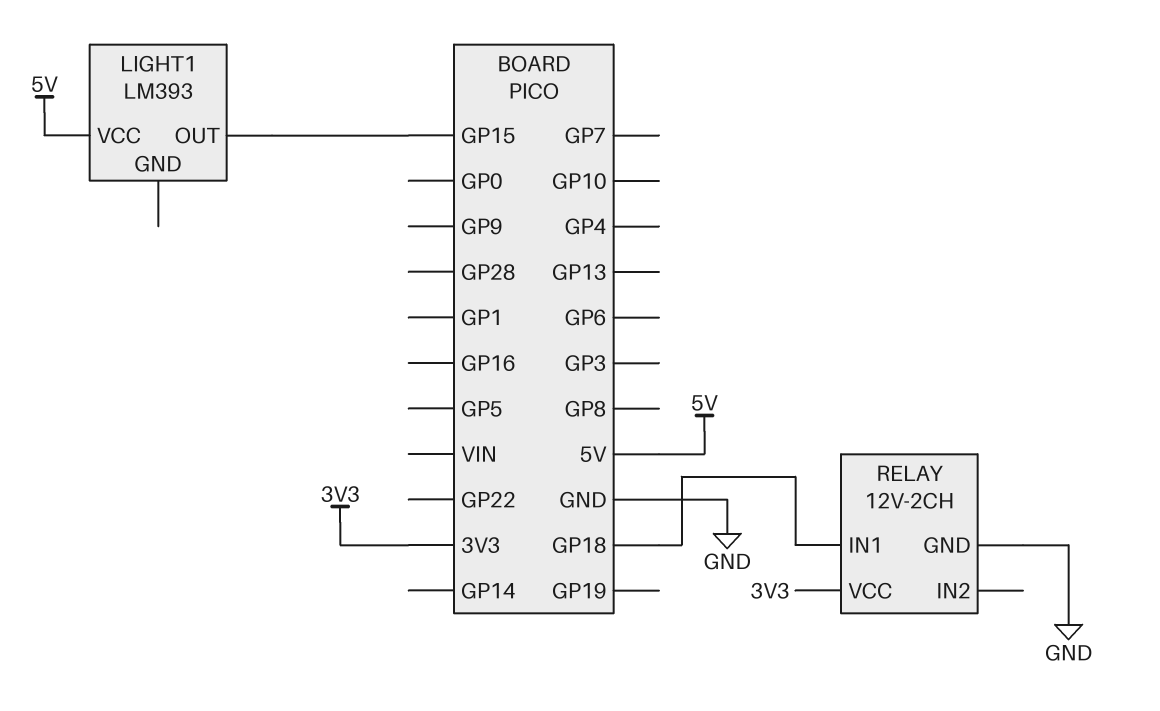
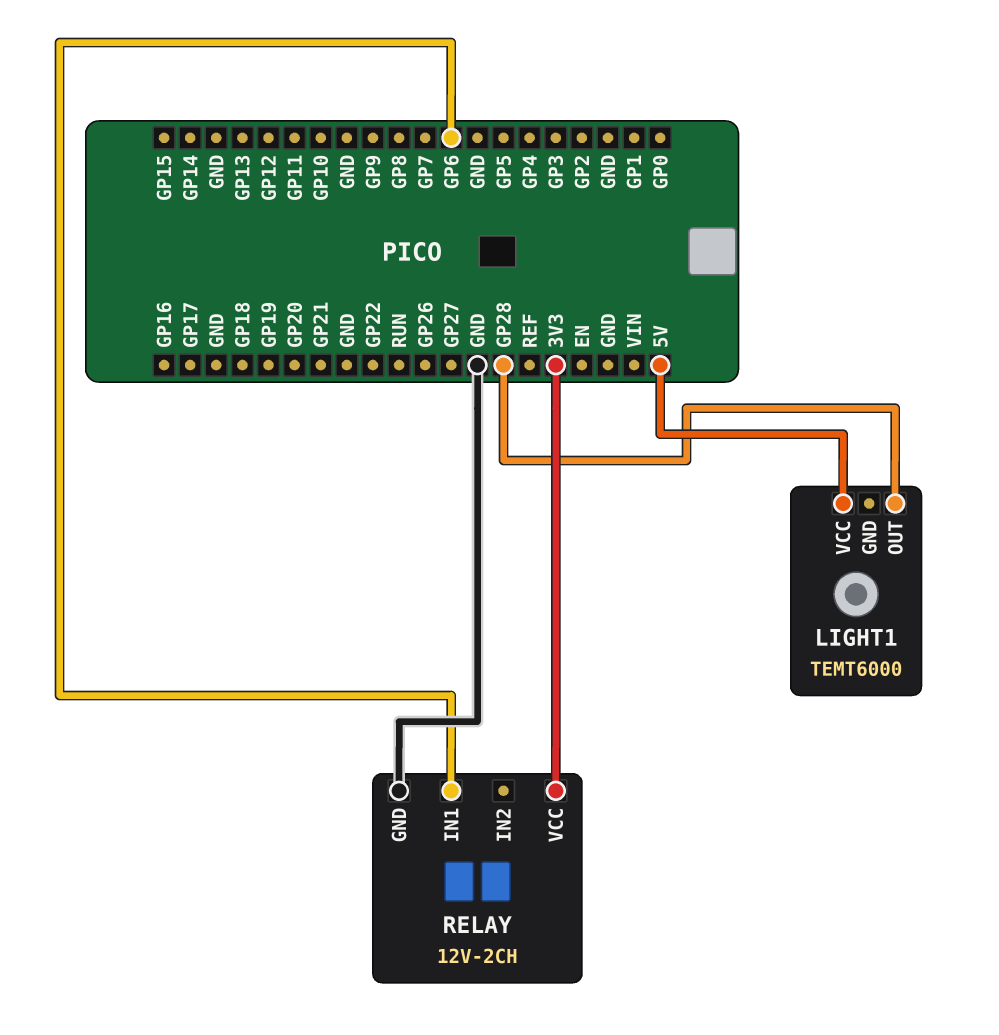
LIGHT1: LM393 -> TEMT6000
LIGHT1 pin OUT: GP15 -> GP28
RELAY pin IN1: GP18 -> GP6

